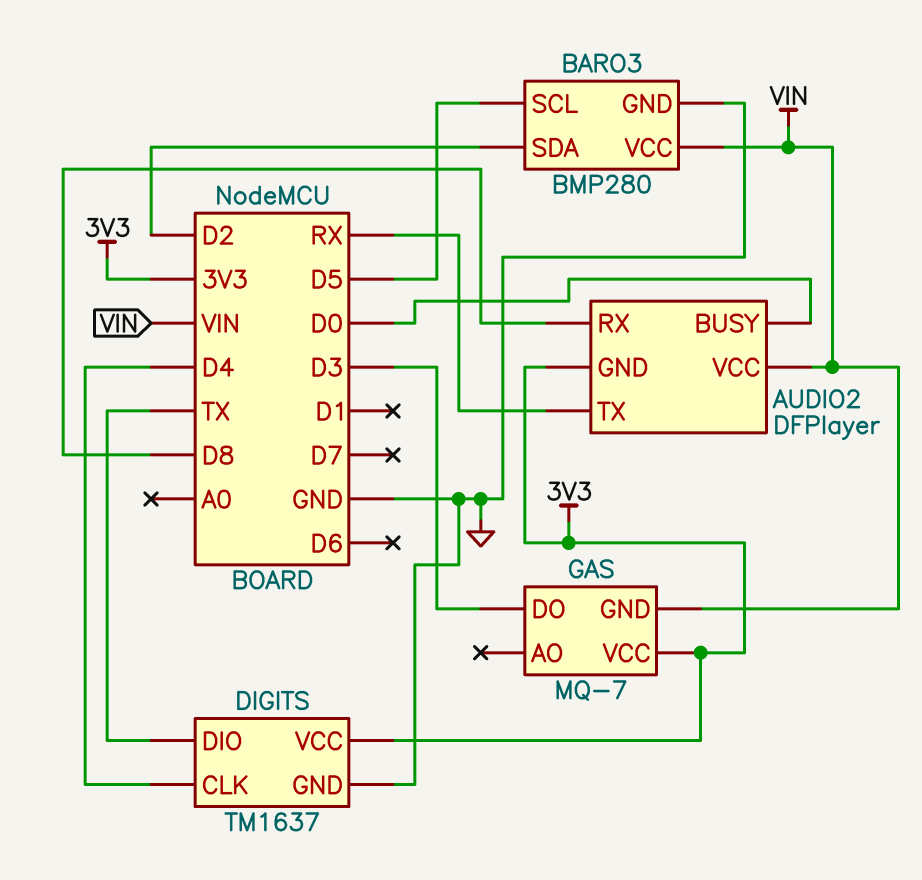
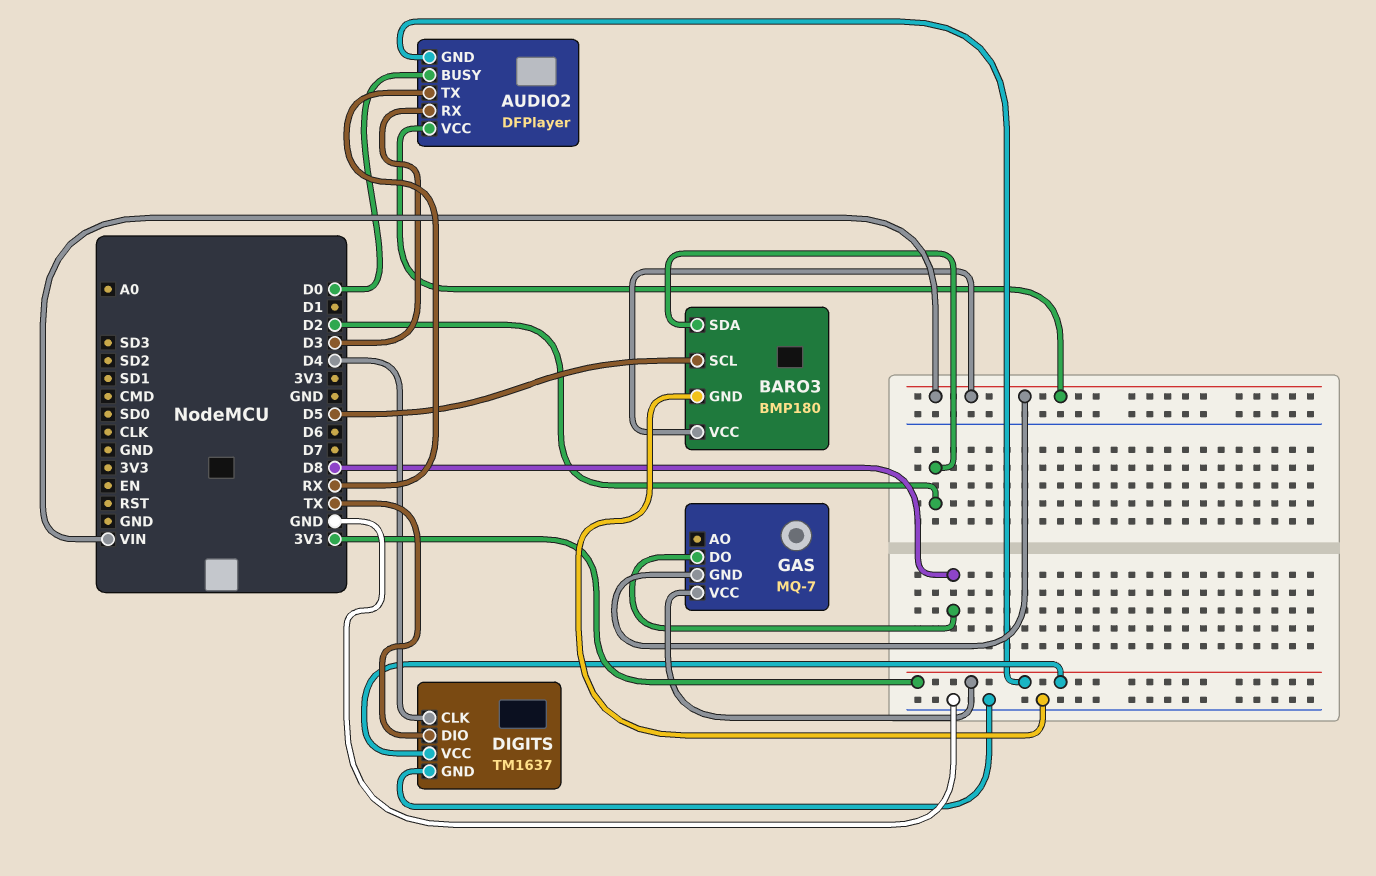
AUDIO2 pin RX: D8 -> D3
BARO3: BMP280 -> BMP180
GAS pin DO: D3 -> D8

